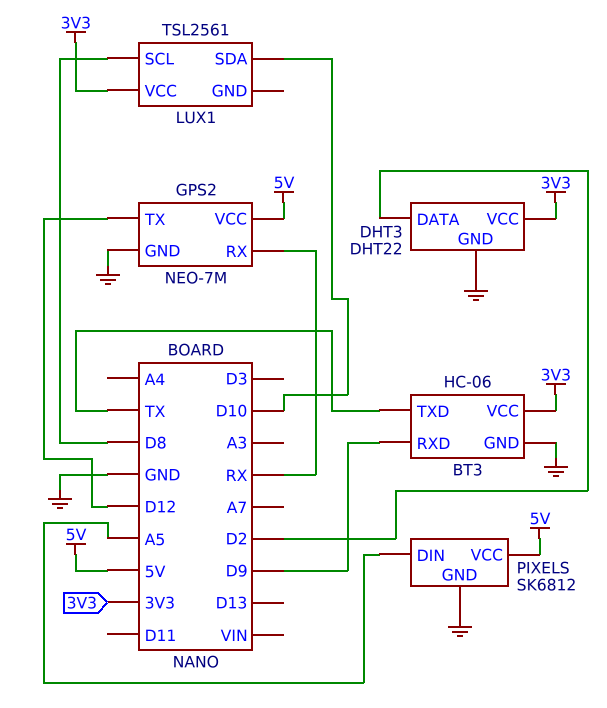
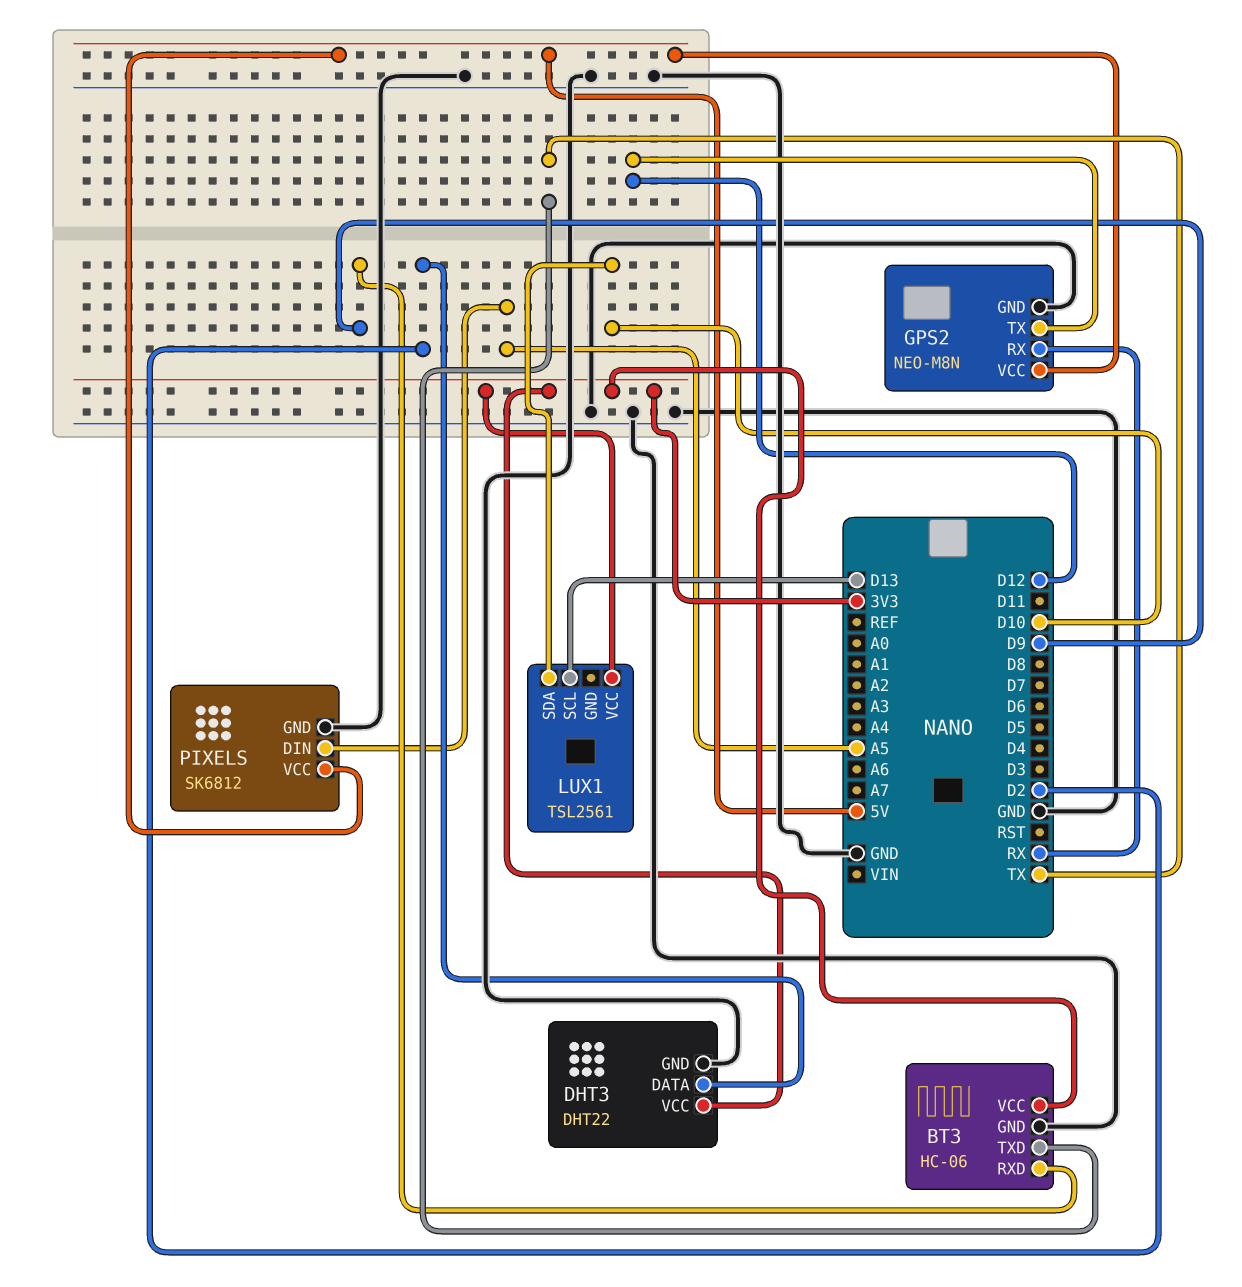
GPS2: NEO-7M -> NEO-M8N
LUX1 pin SCL: D8 -> D13

